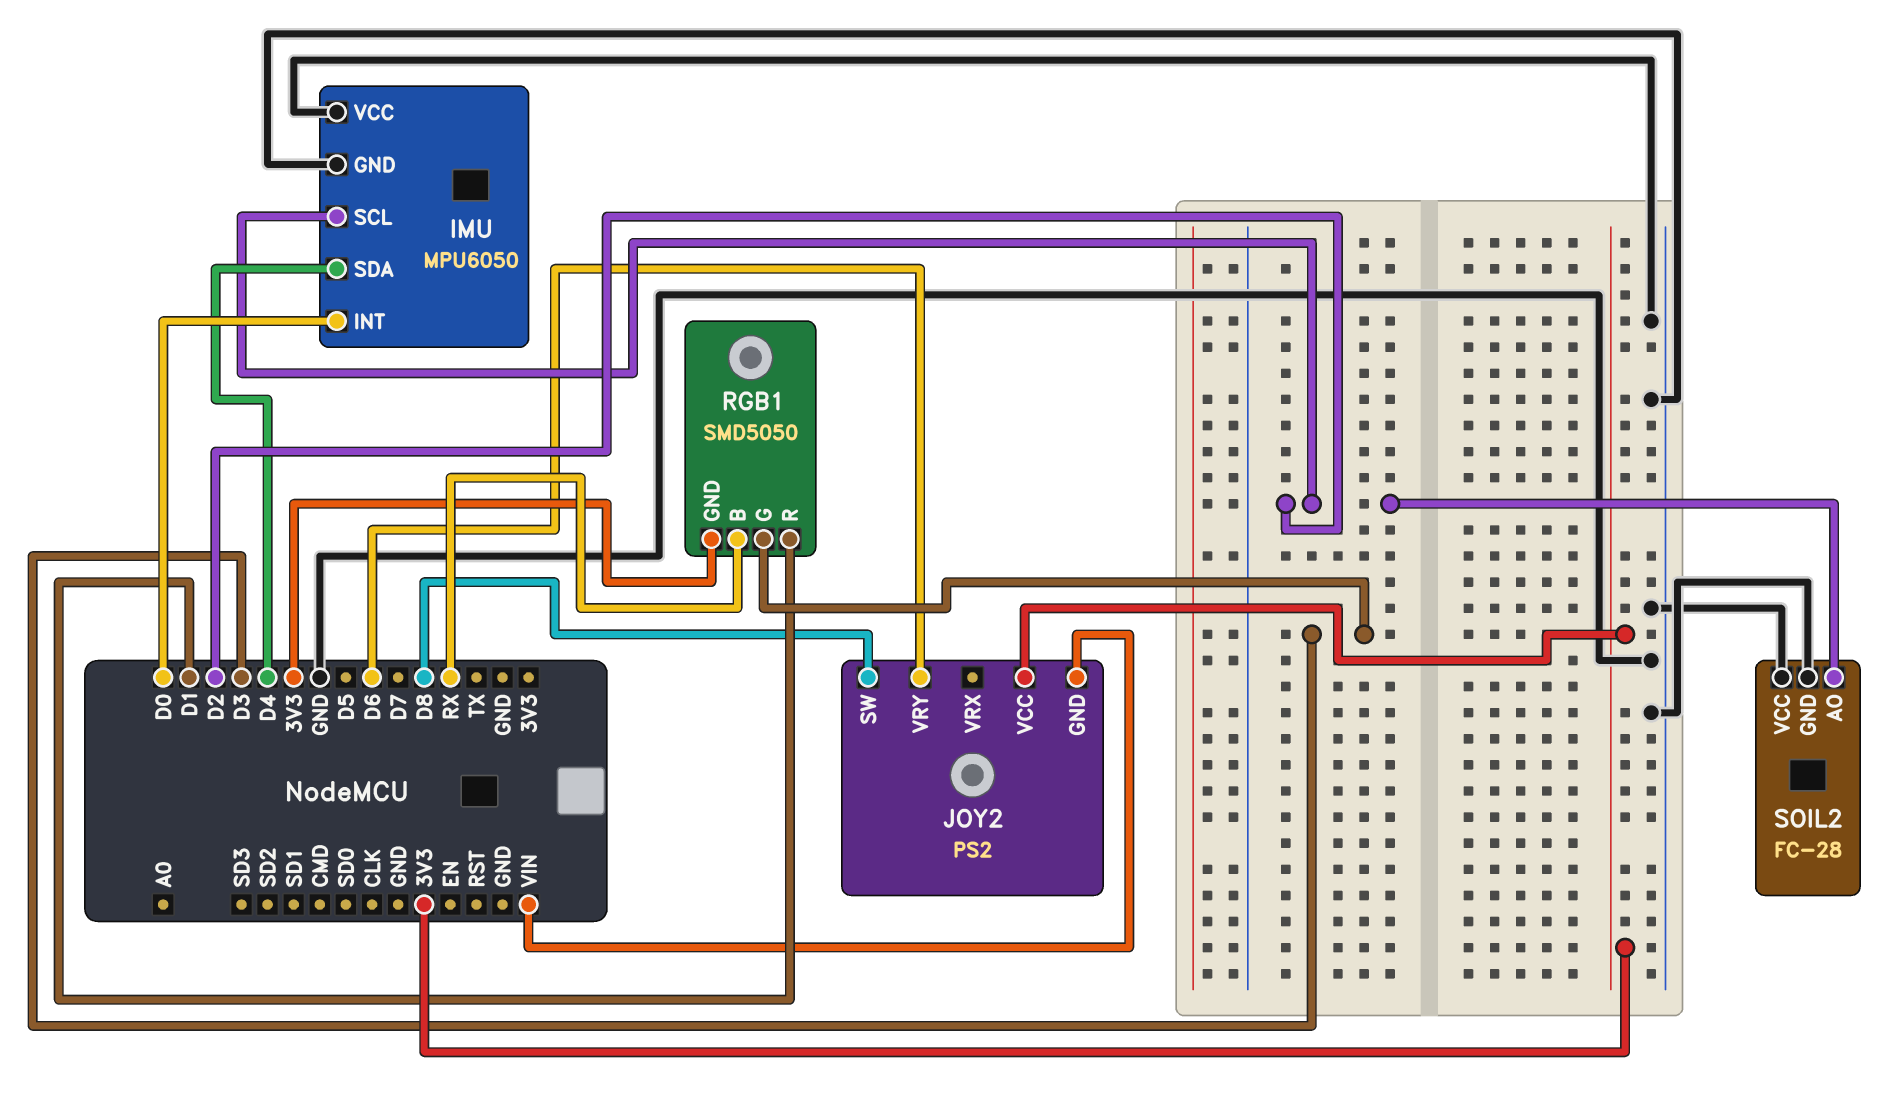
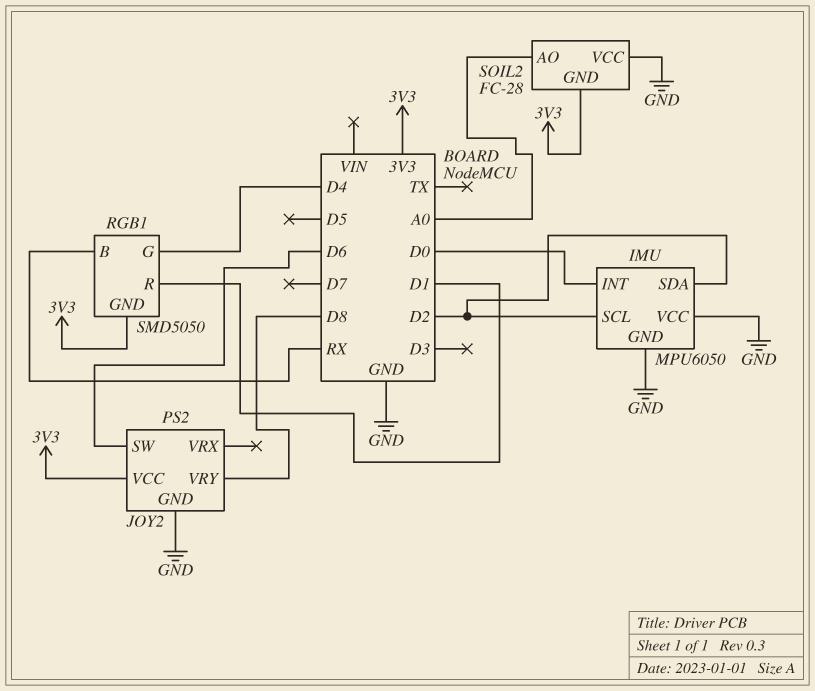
IMU pin SDA: D4 -> D2
JOY2 pin GND: VIN -> GND
JOY2 pin SW: D8 -> D6
JOY2 pin VRY: D6 -> D8
RGB1 pin G: D3 -> D4
SOIL2 pin AO: D2 -> A0
SOIL2 pin GND: GND -> 3V3

